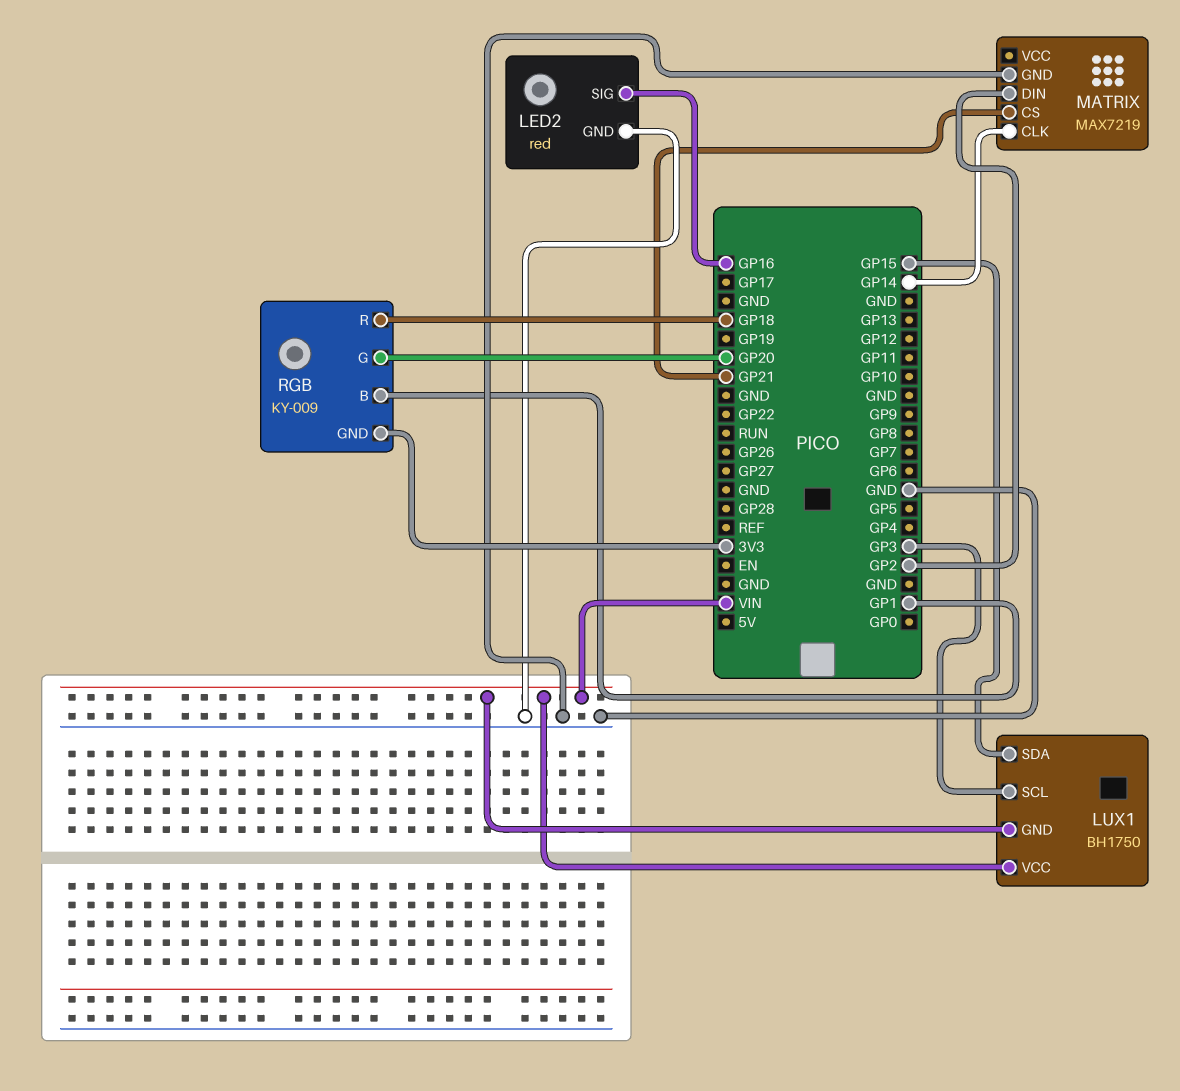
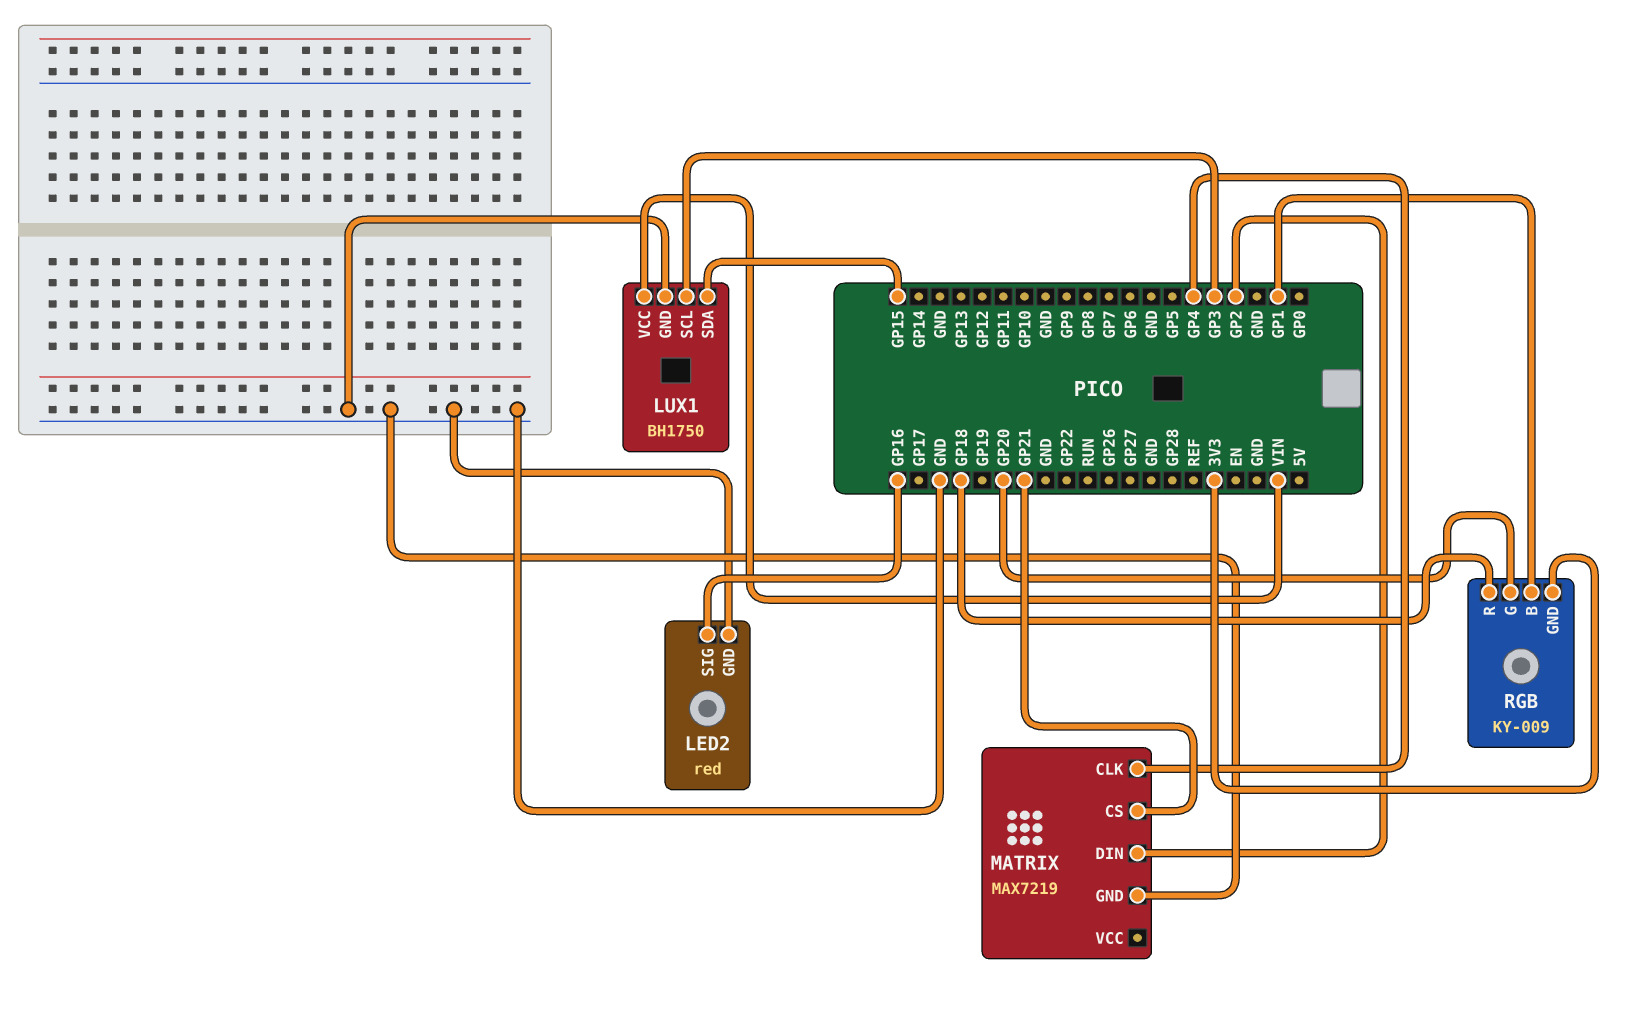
LUX1 pin GND: VIN -> GND
MATRIX pin CLK: GP14 -> GP4

